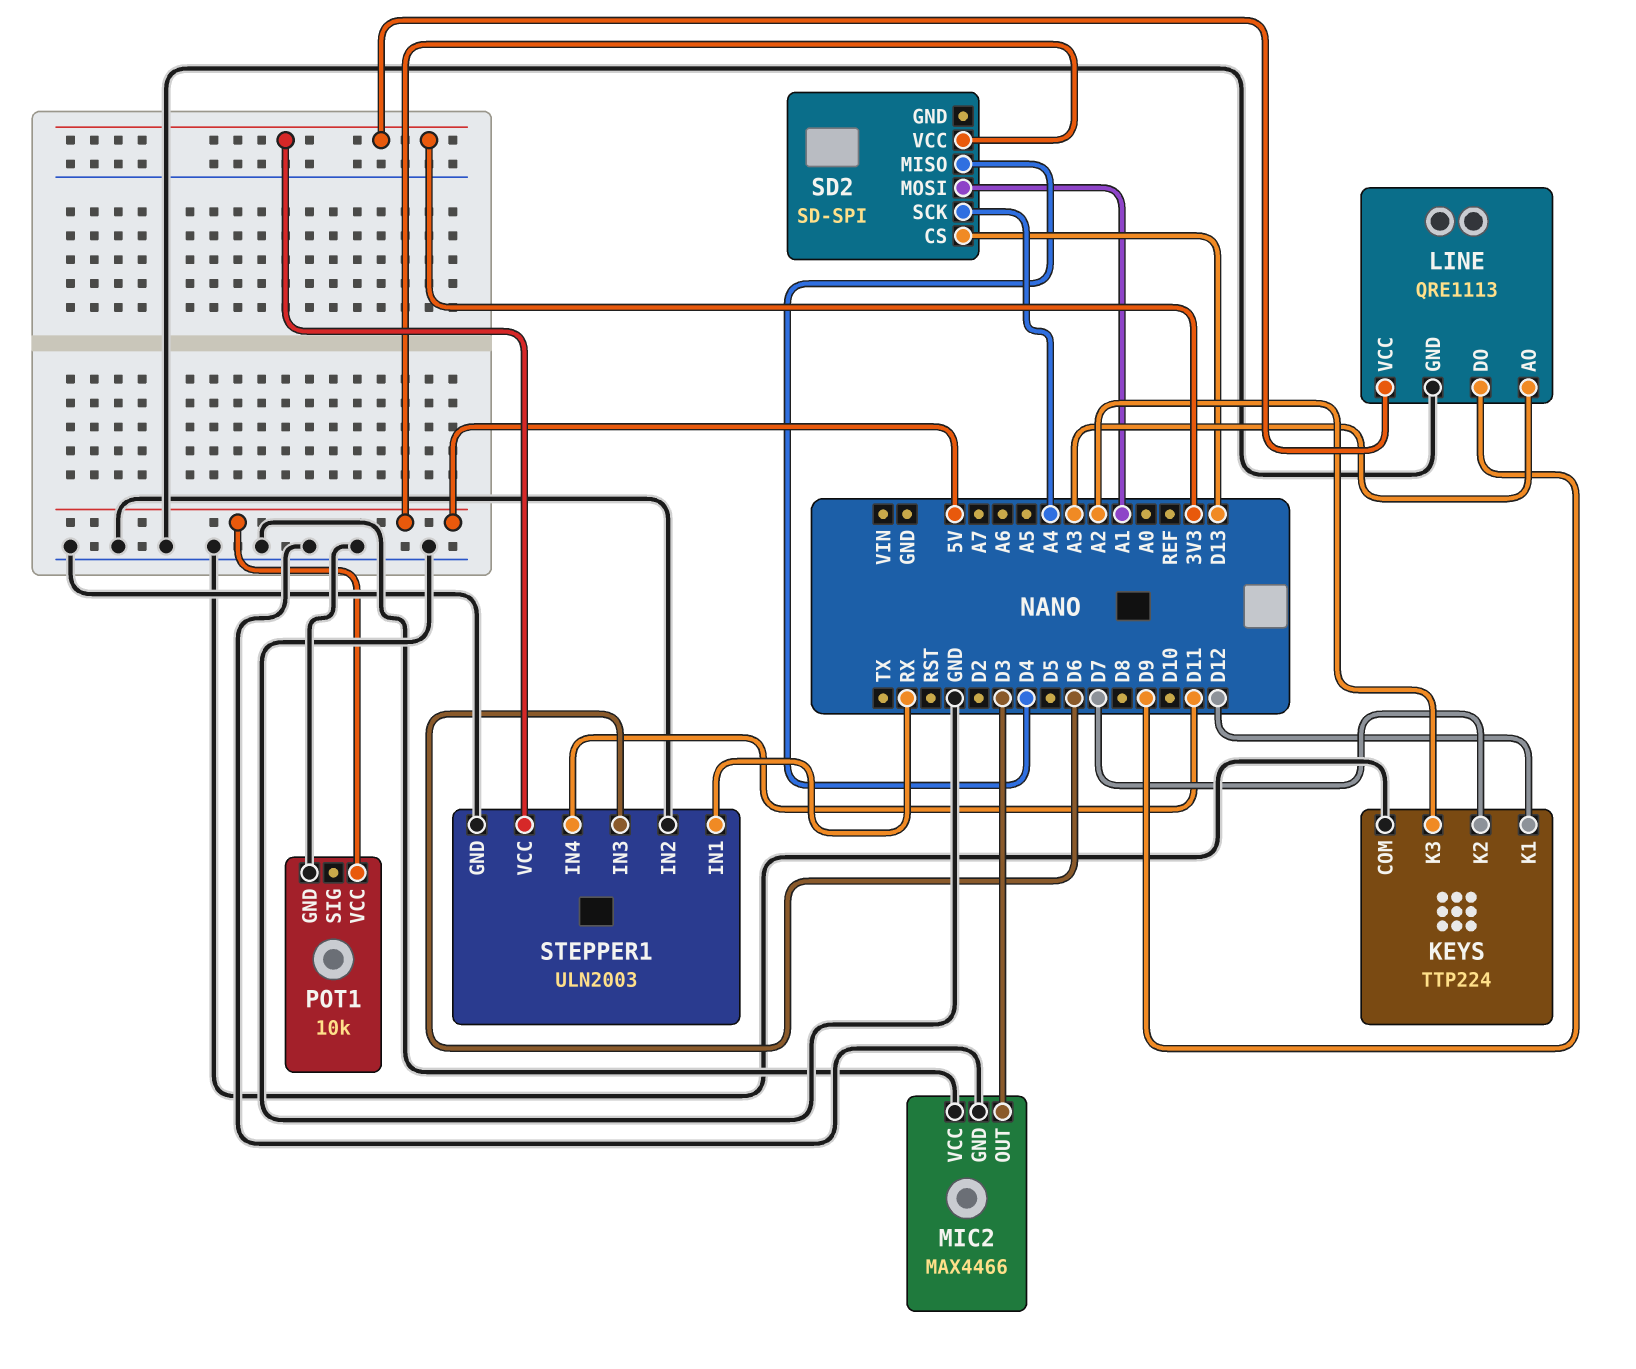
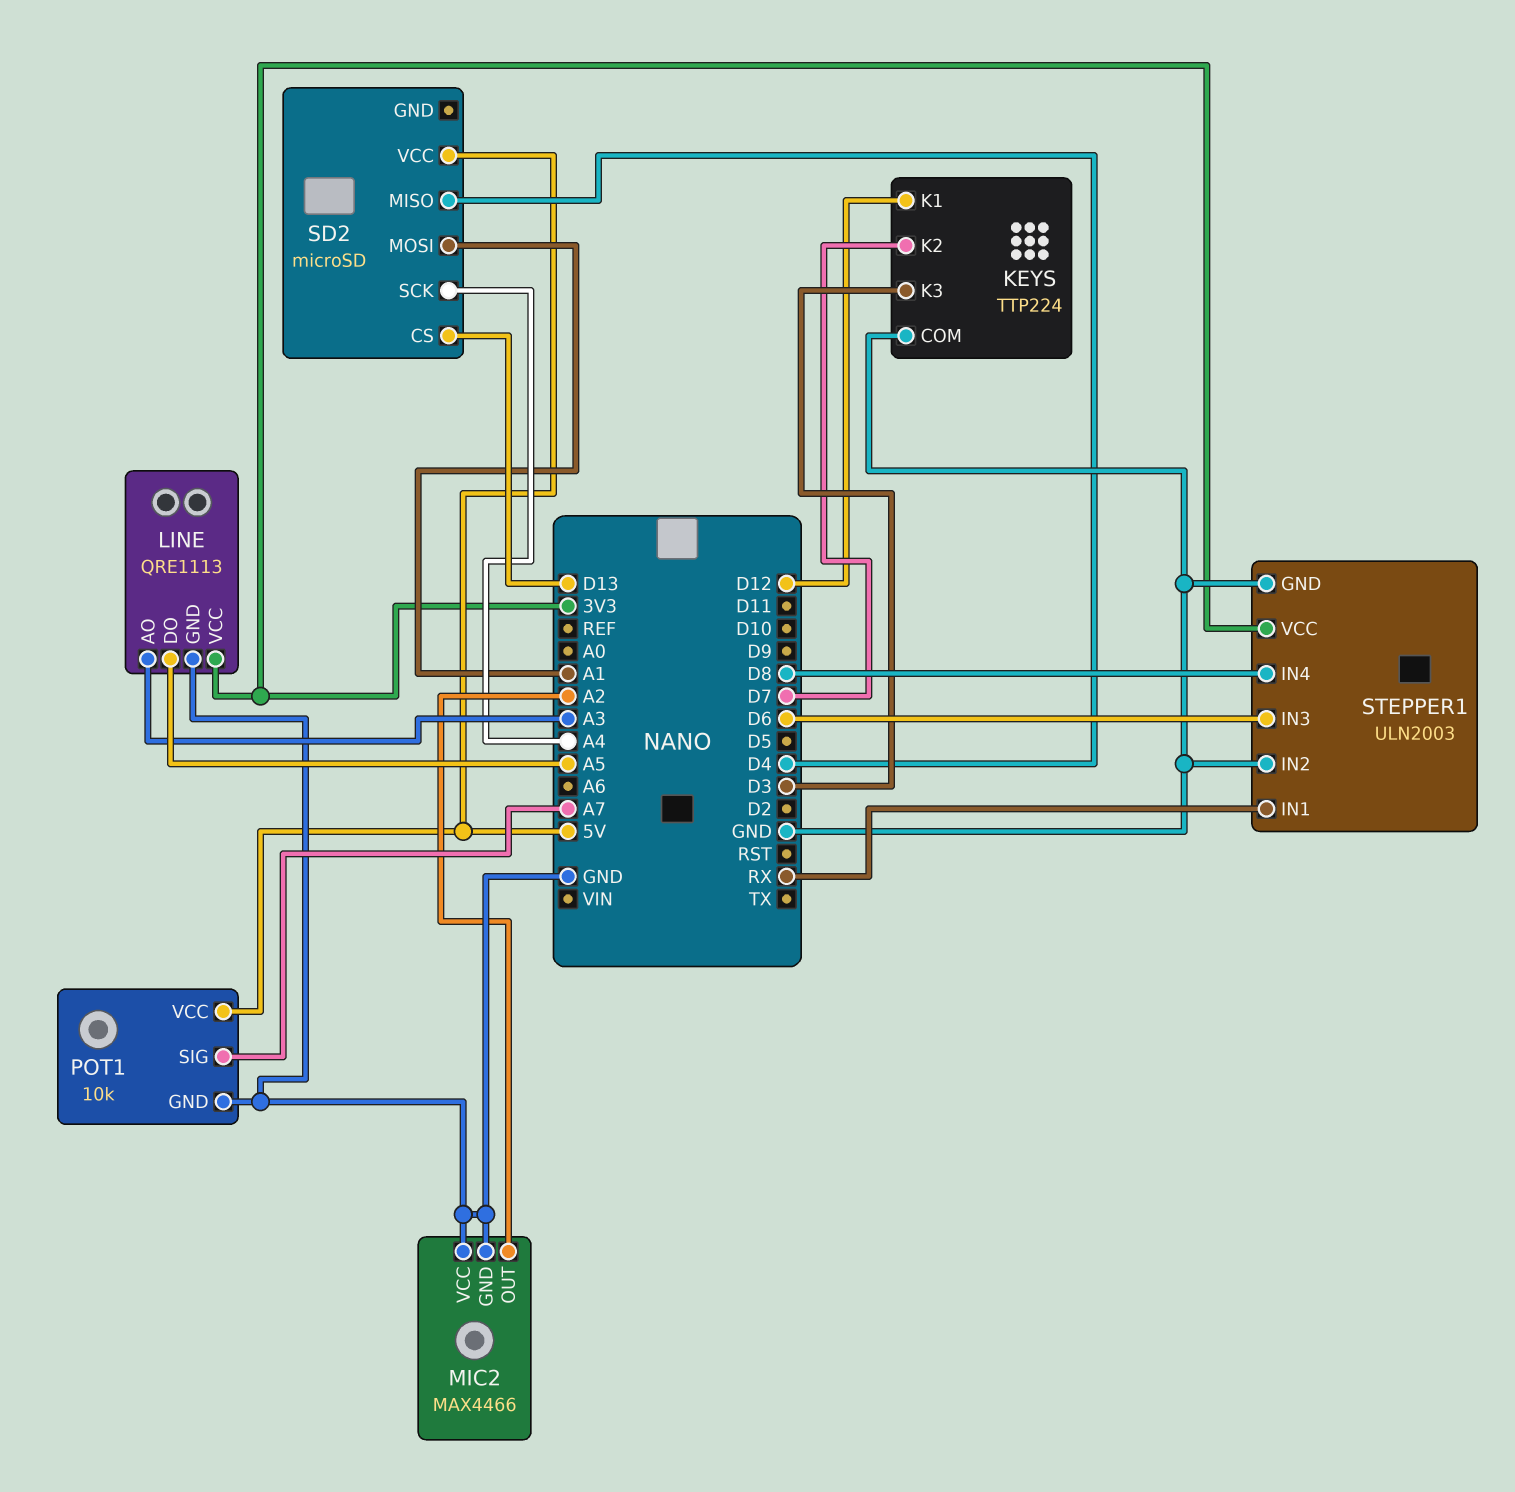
KEYS pin K3: A2 -> D3
LINE pin DO: D9 -> A5
MIC2 pin OUT: D3 -> A2
POT1 pin SIG: none -> A7
SD2: SD-SPI -> microSD
STEPPER1 pin IN4: D11 -> D8

